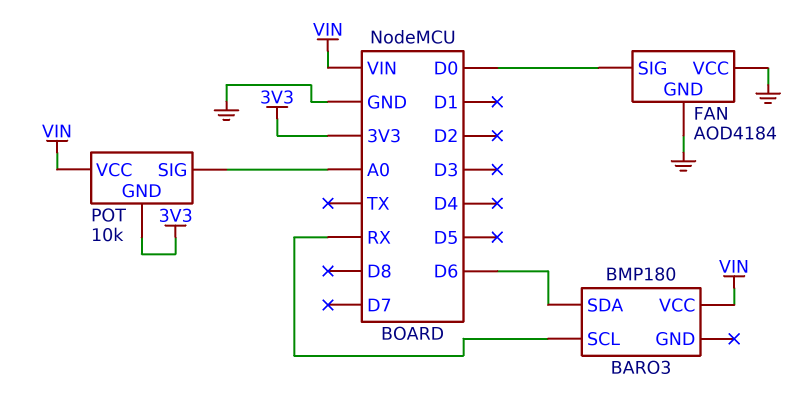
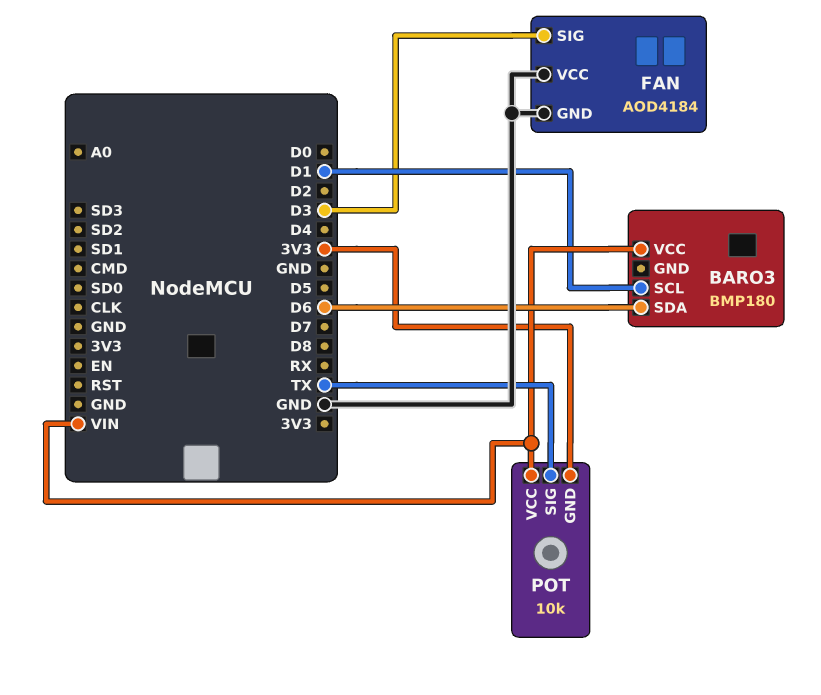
BARO3 pin SCL: RX -> D1
FAN pin SIG: D0 -> D3
POT pin SIG: A0 -> TX

